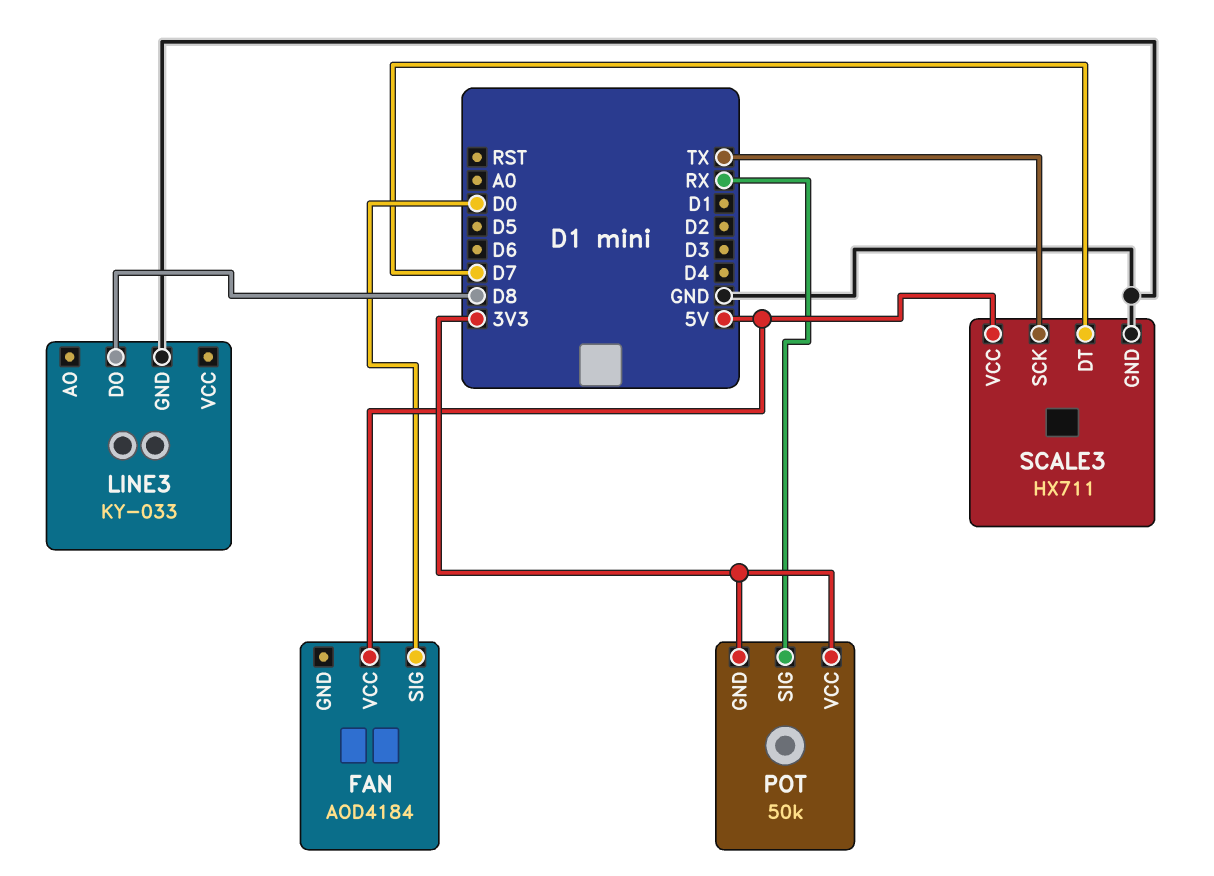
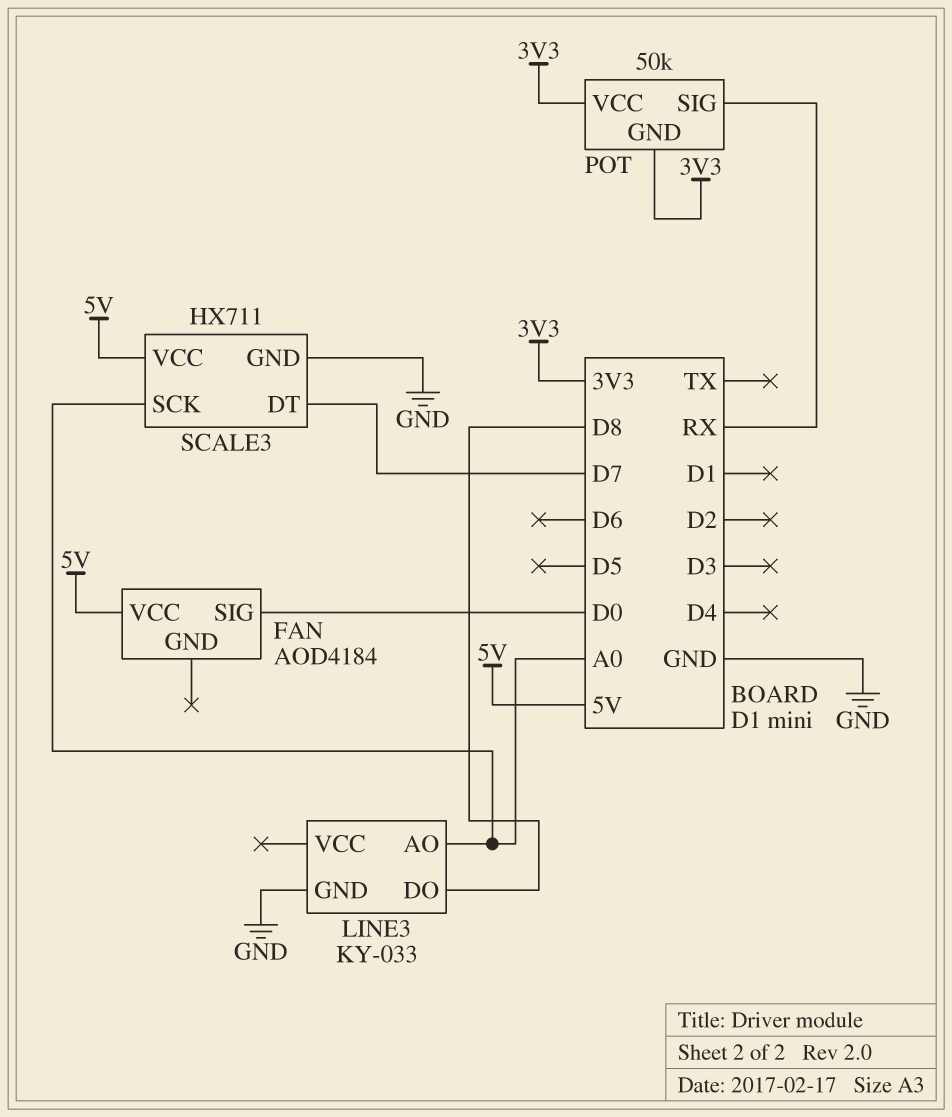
LINE3 pin AO: none -> A0
SCALE3 pin SCK: TX -> A0

